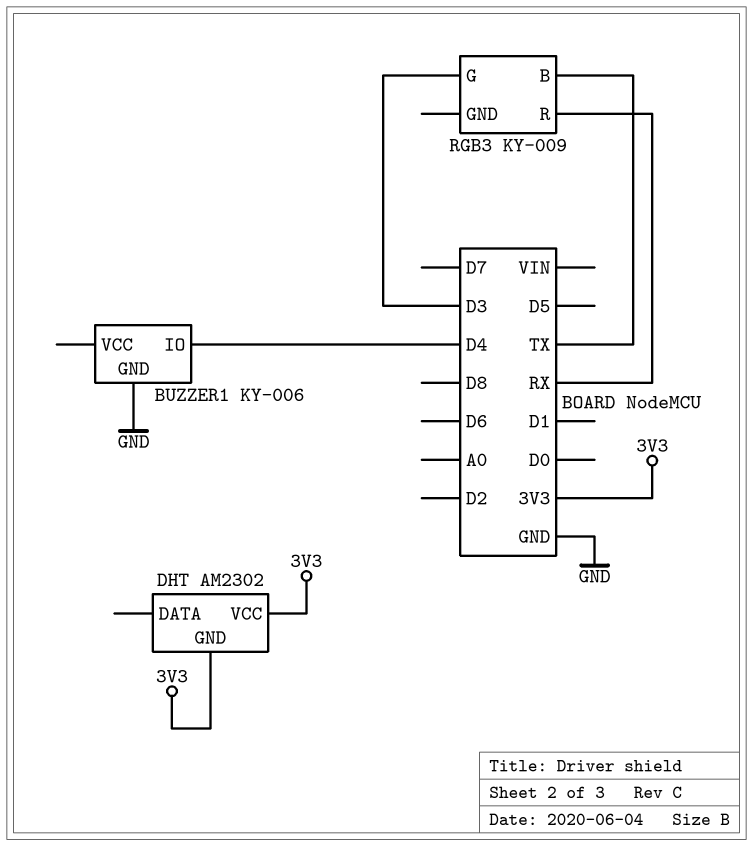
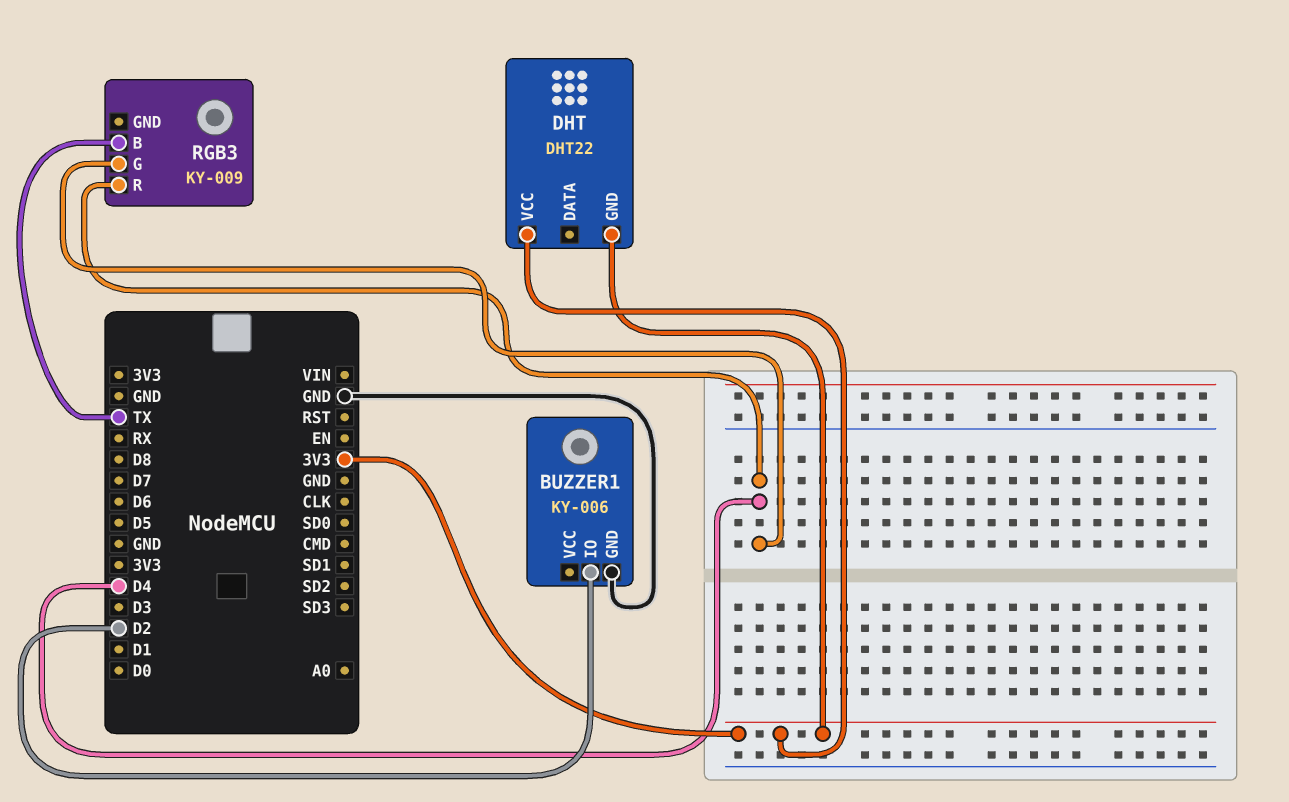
BUZZER1 pin IO: D4 -> D2
DHT: AM2302 -> DHT22
RGB3 pin G: D3 -> D4
RGB3 pin R: RX -> D4

